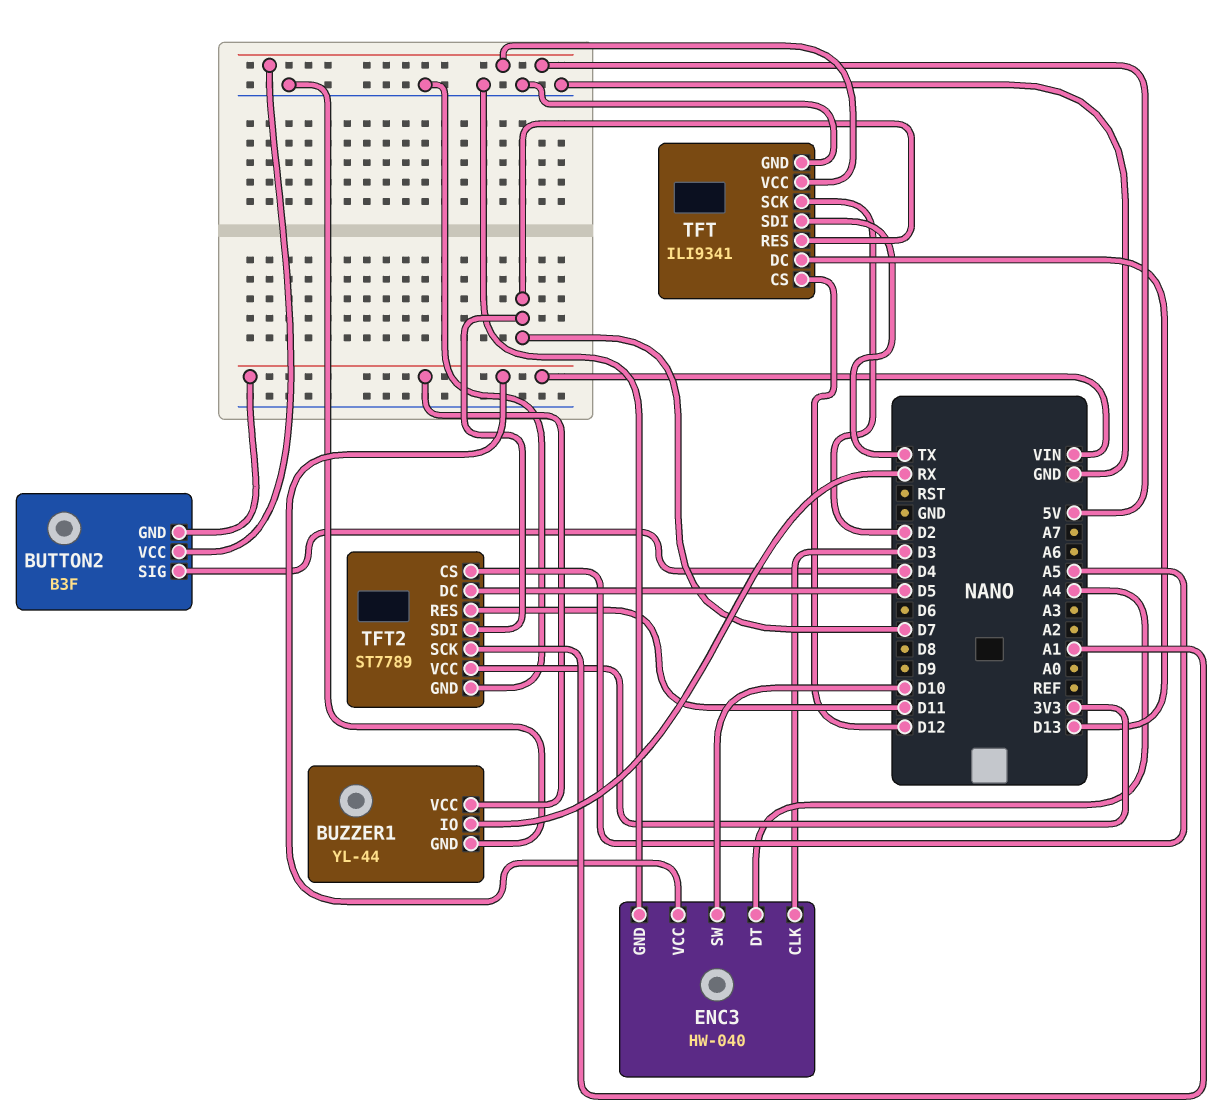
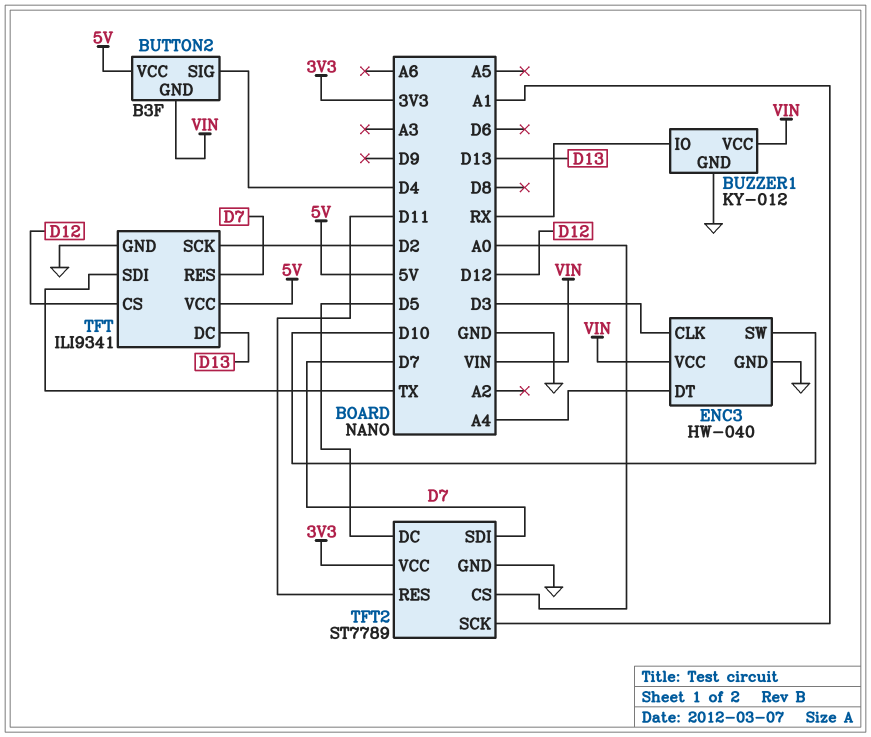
BUZZER1: YL-44 -> KY-012
TFT2 pin CS: A5 -> A0

